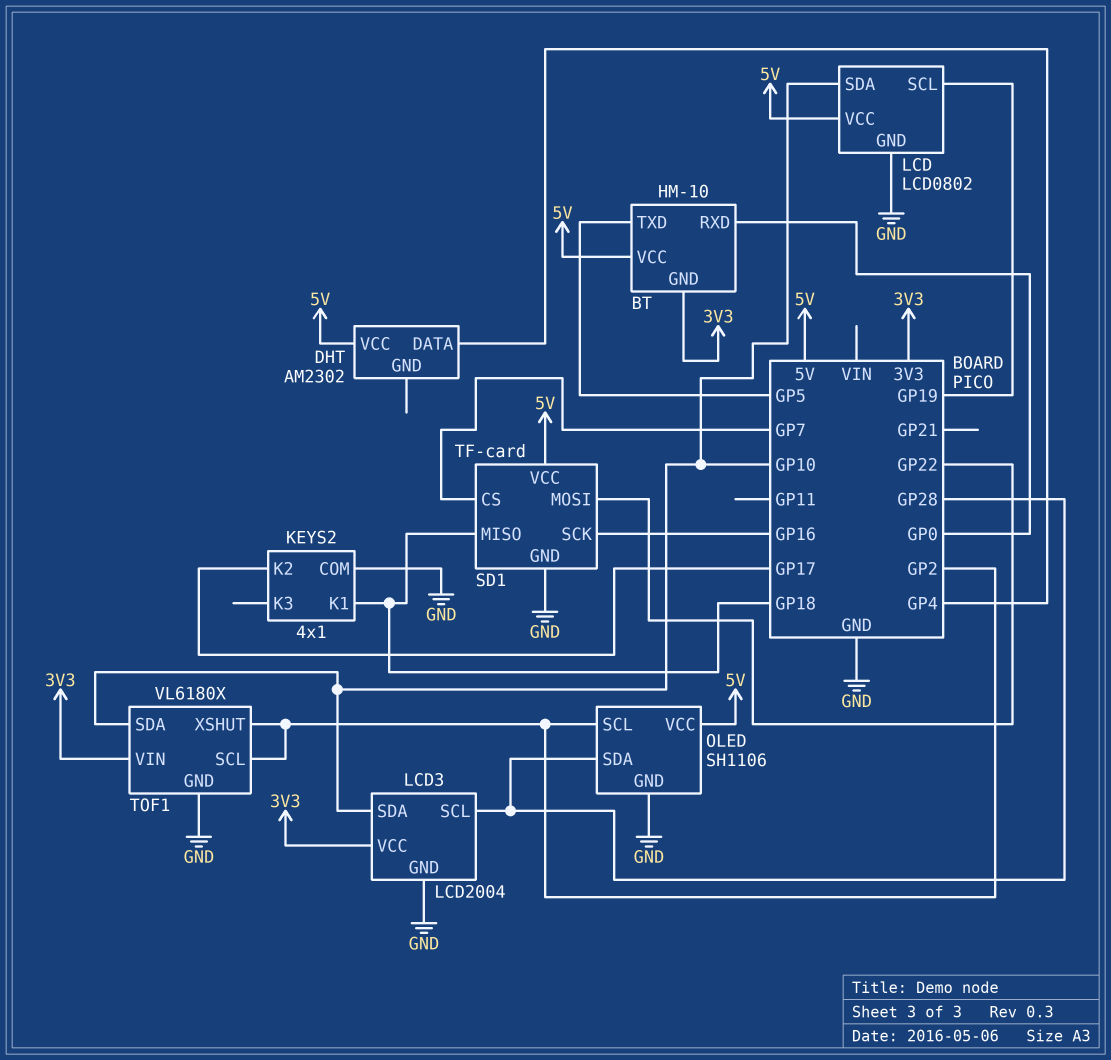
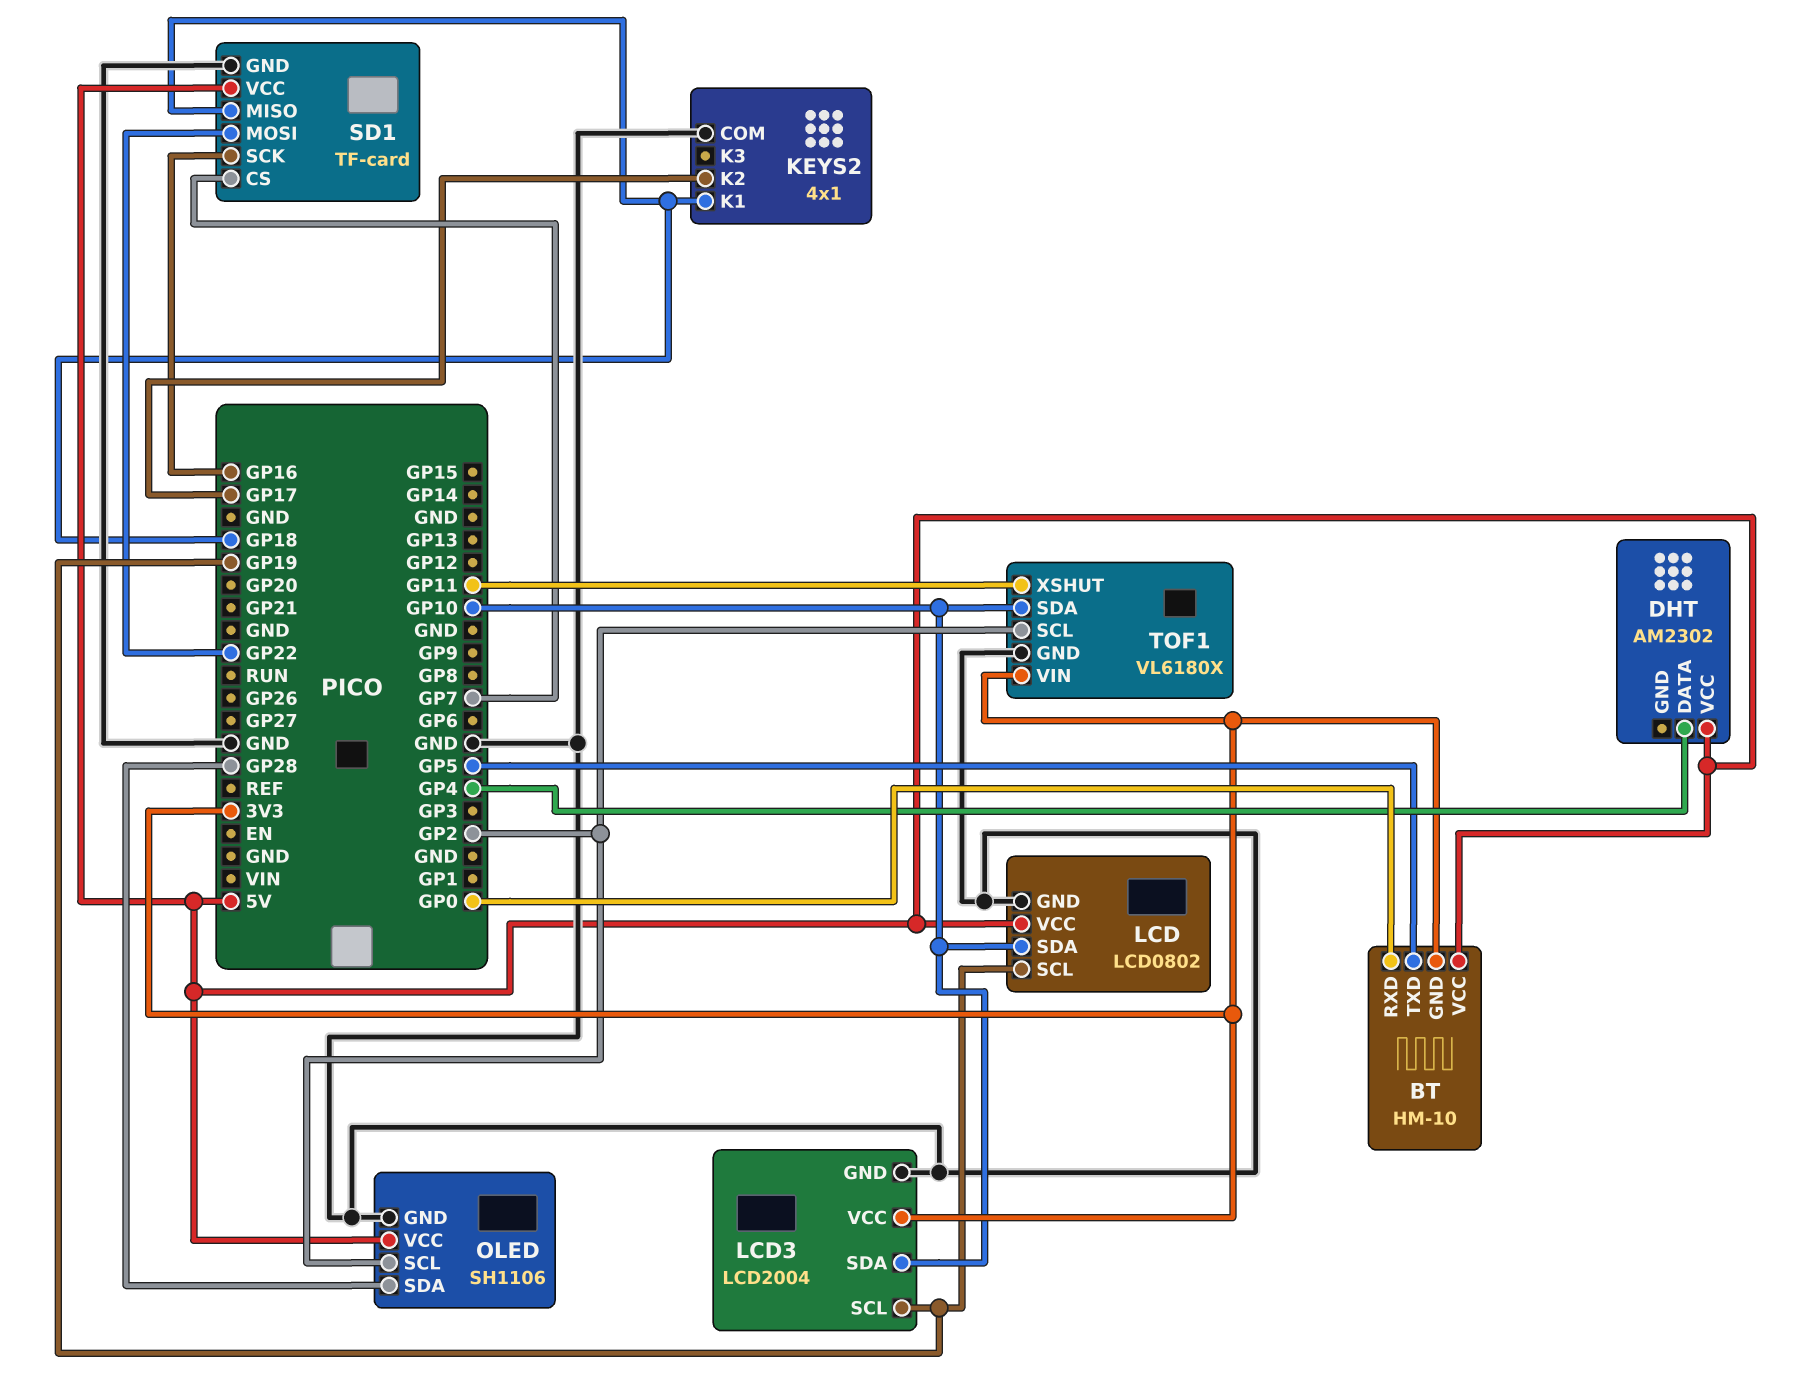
LCD3 pin SCL: GP28 -> GP19
TOF1 pin XSHUT: GP2 -> GP11

